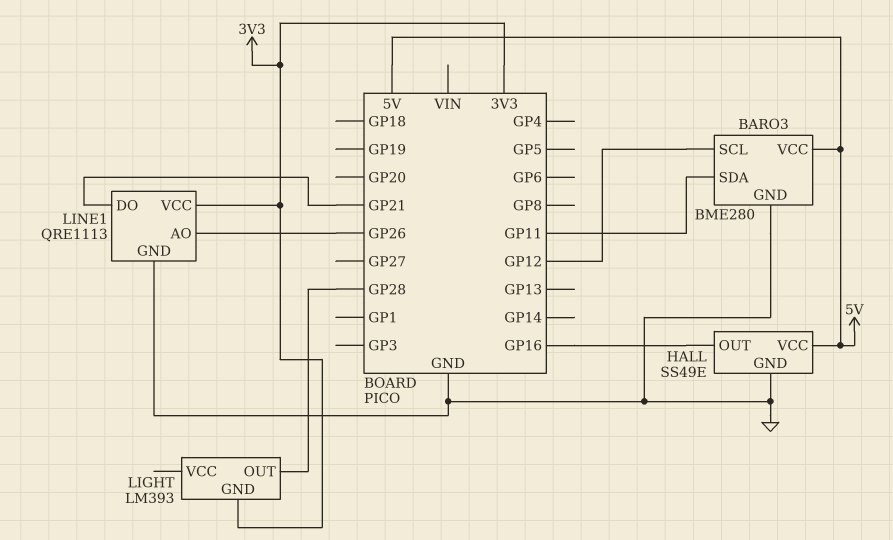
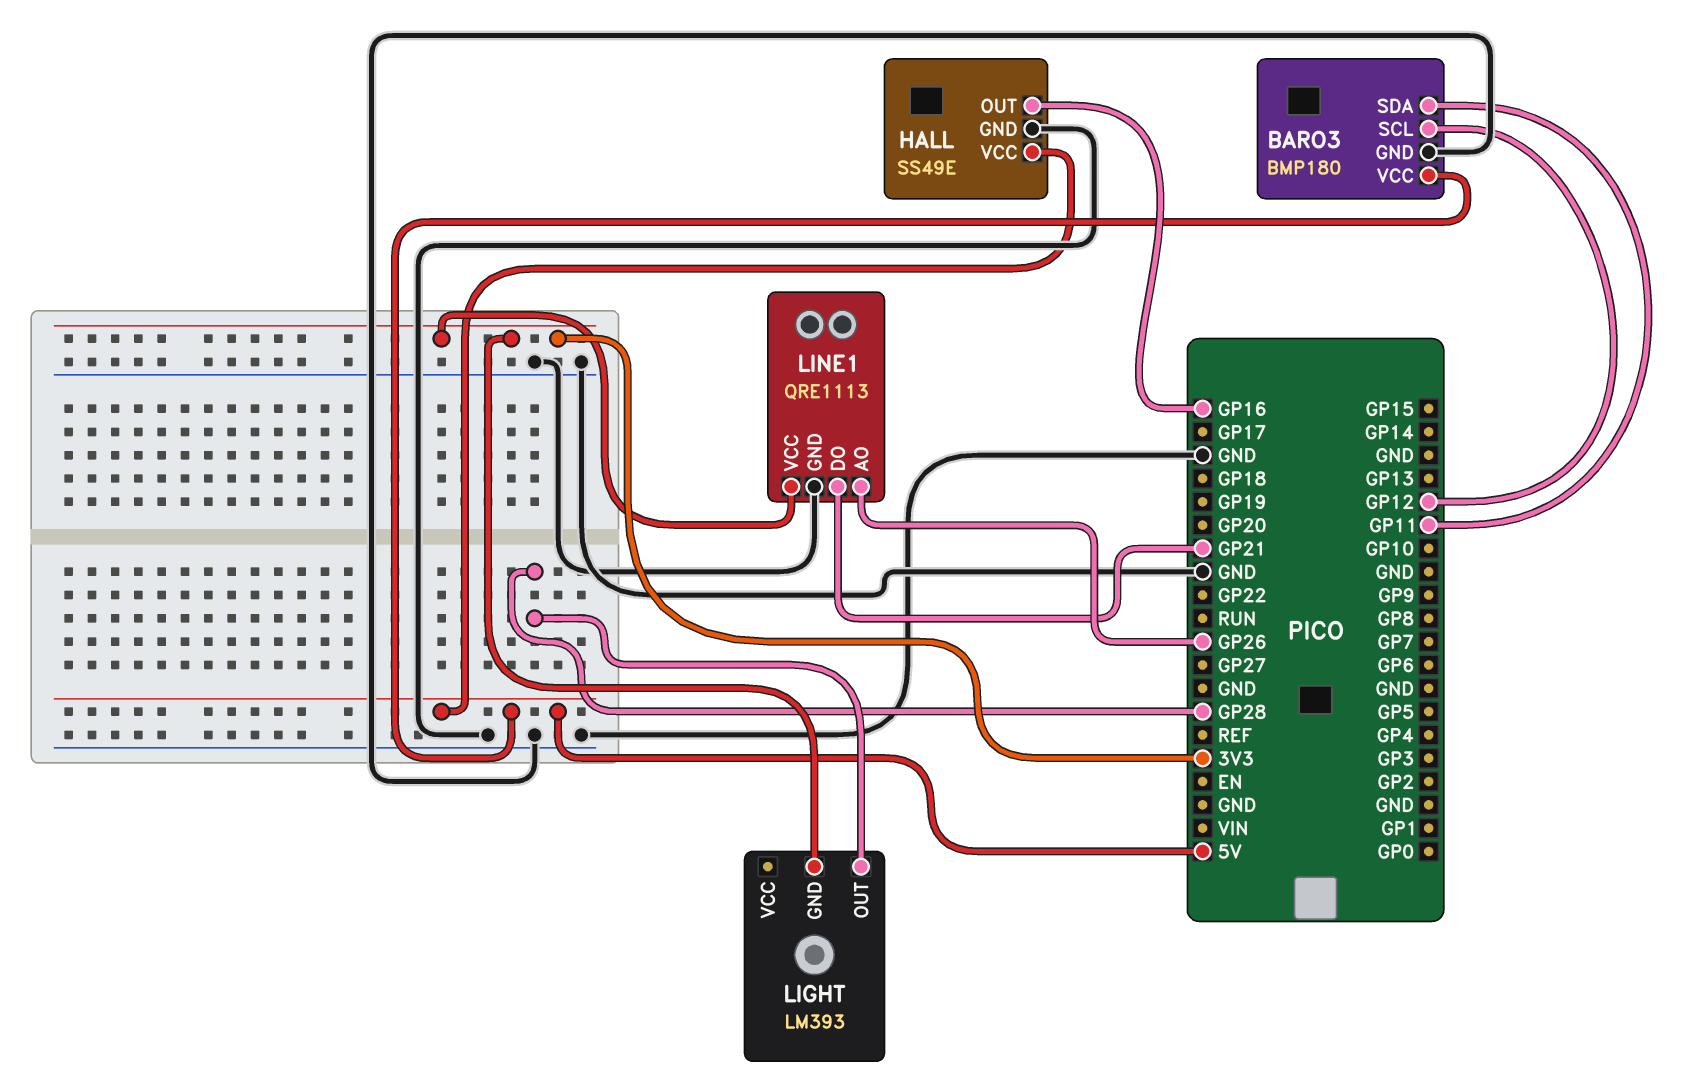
BARO3: BME280 -> BMP180

